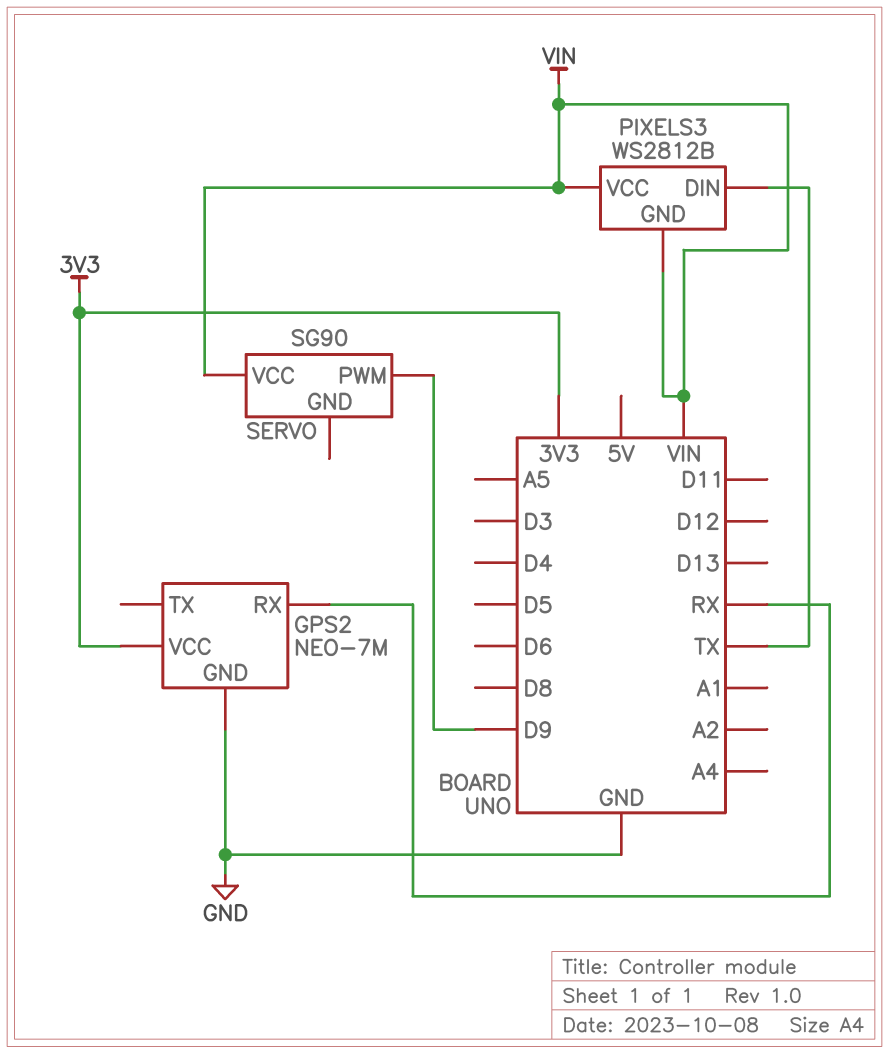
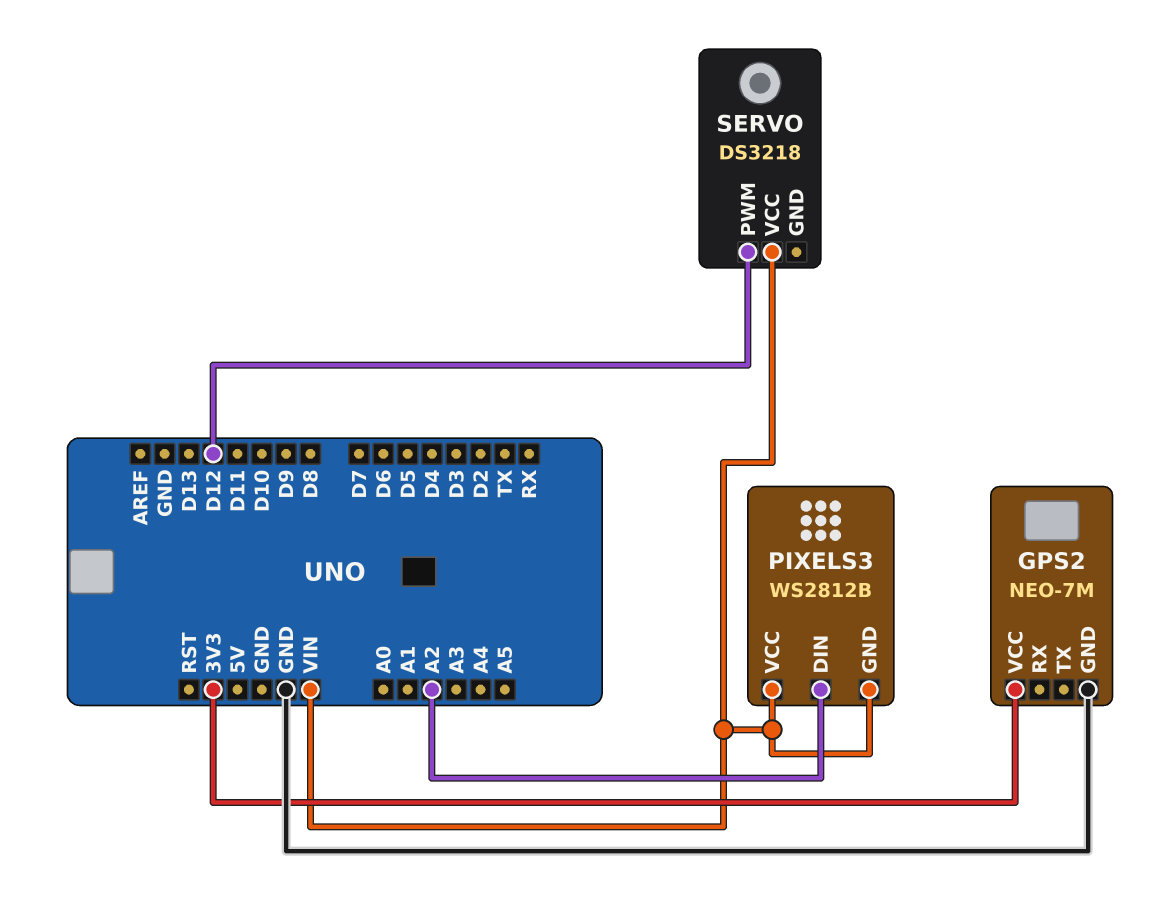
GPS2 pin RX: RX -> none
PIXELS3 pin DIN: TX -> A2
SERVO: SG90 -> DS3218
SERVO pin PWM: D9 -> D12

